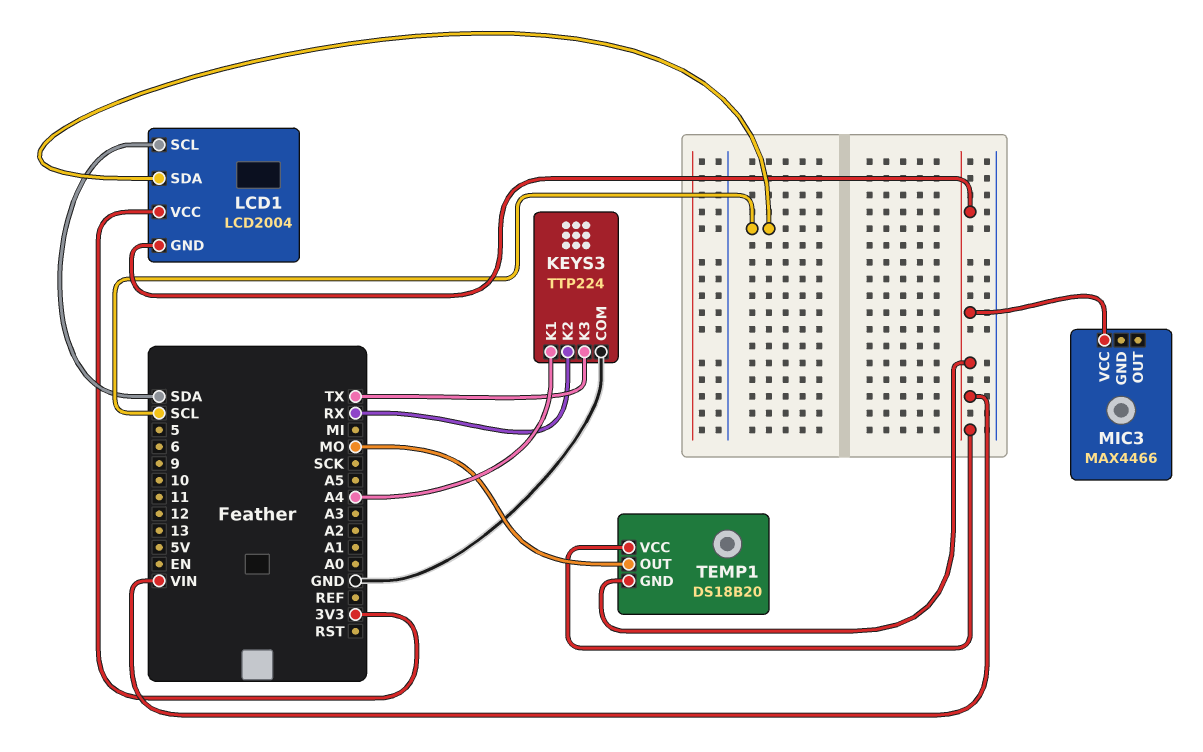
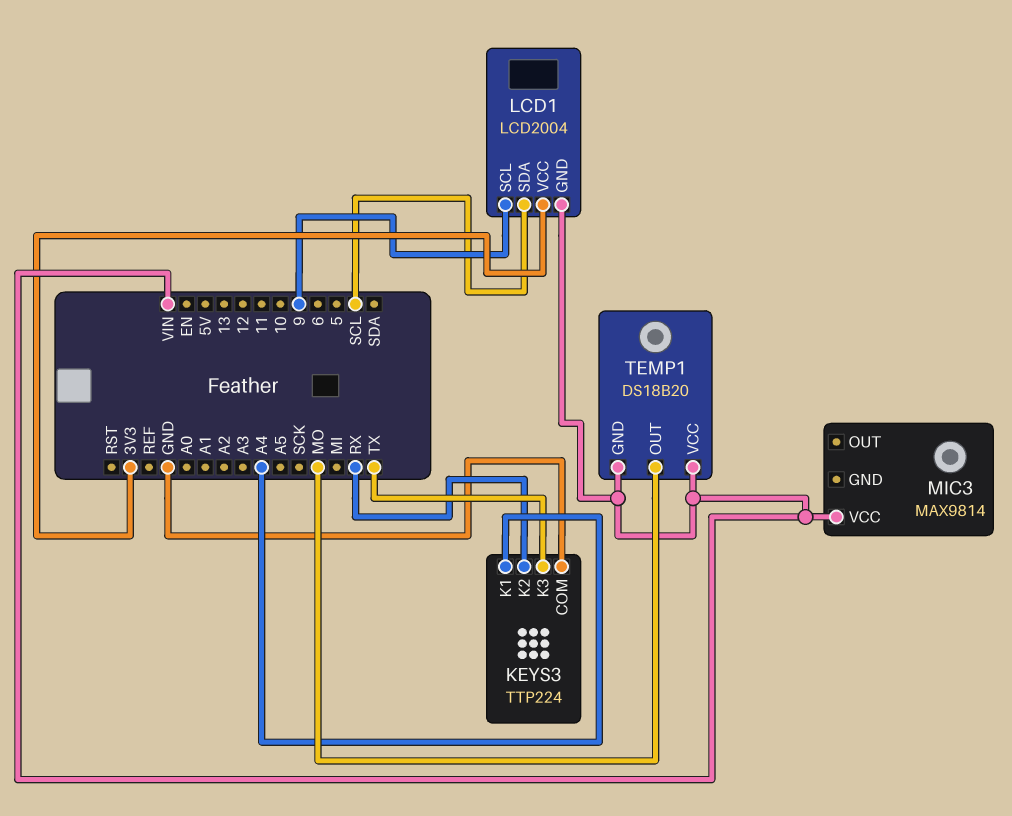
LCD1 pin SCL: SDA -> 9
MIC3: MAX4466 -> MAX9814

